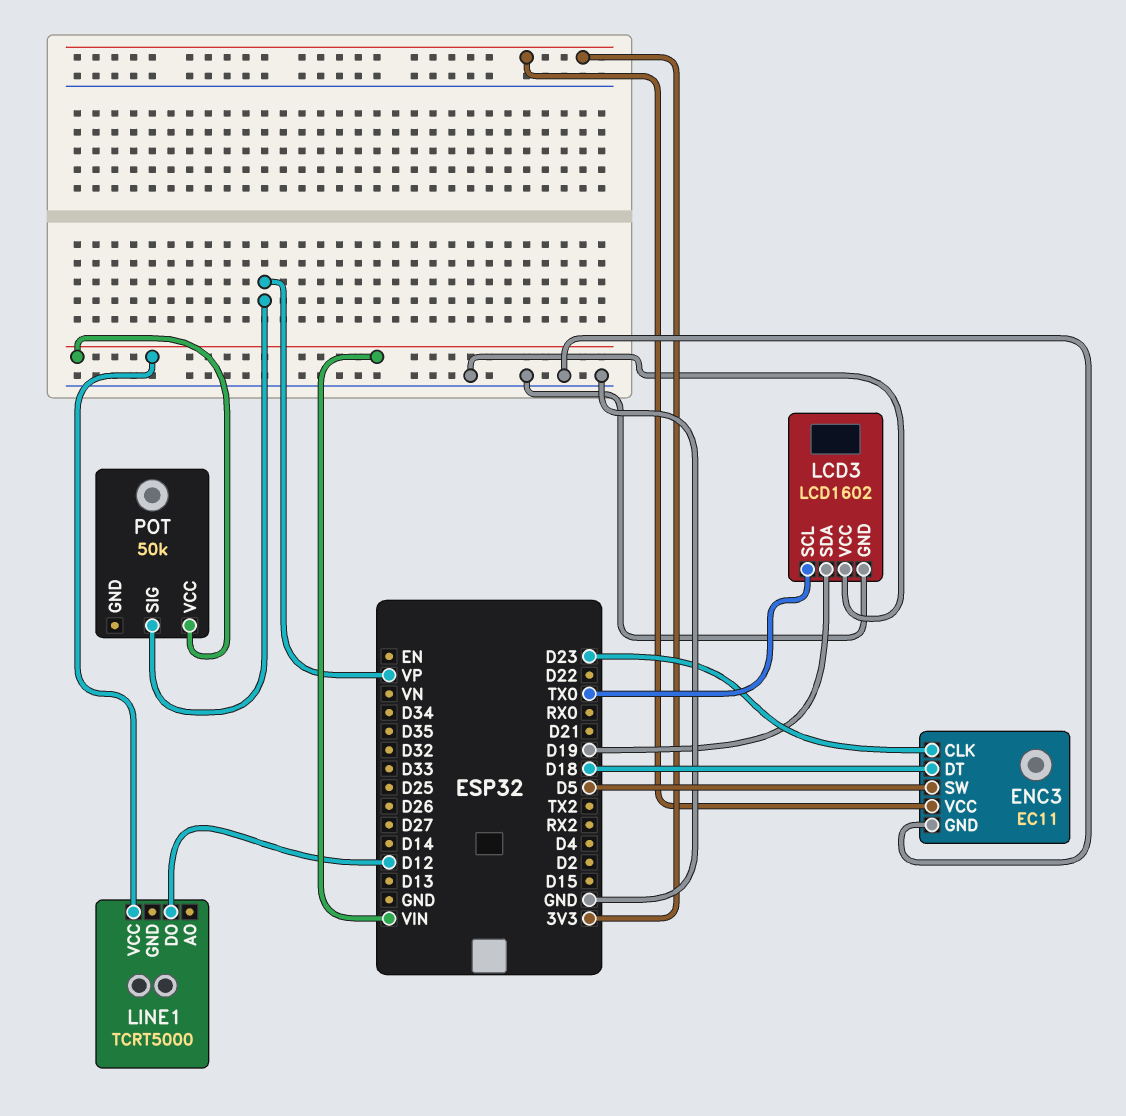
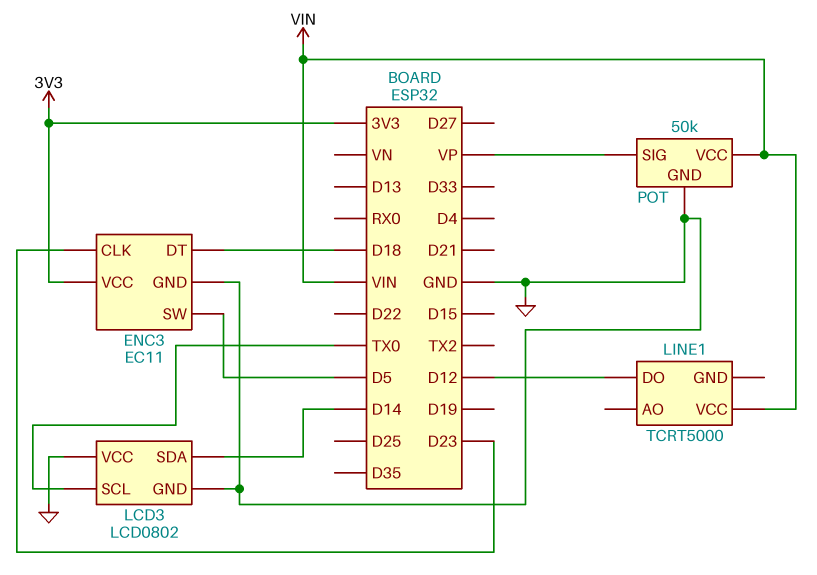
LCD3: LCD1602 -> LCD0802
LCD3 pin SDA: D19 -> D14
POT pin GND: none -> GND

